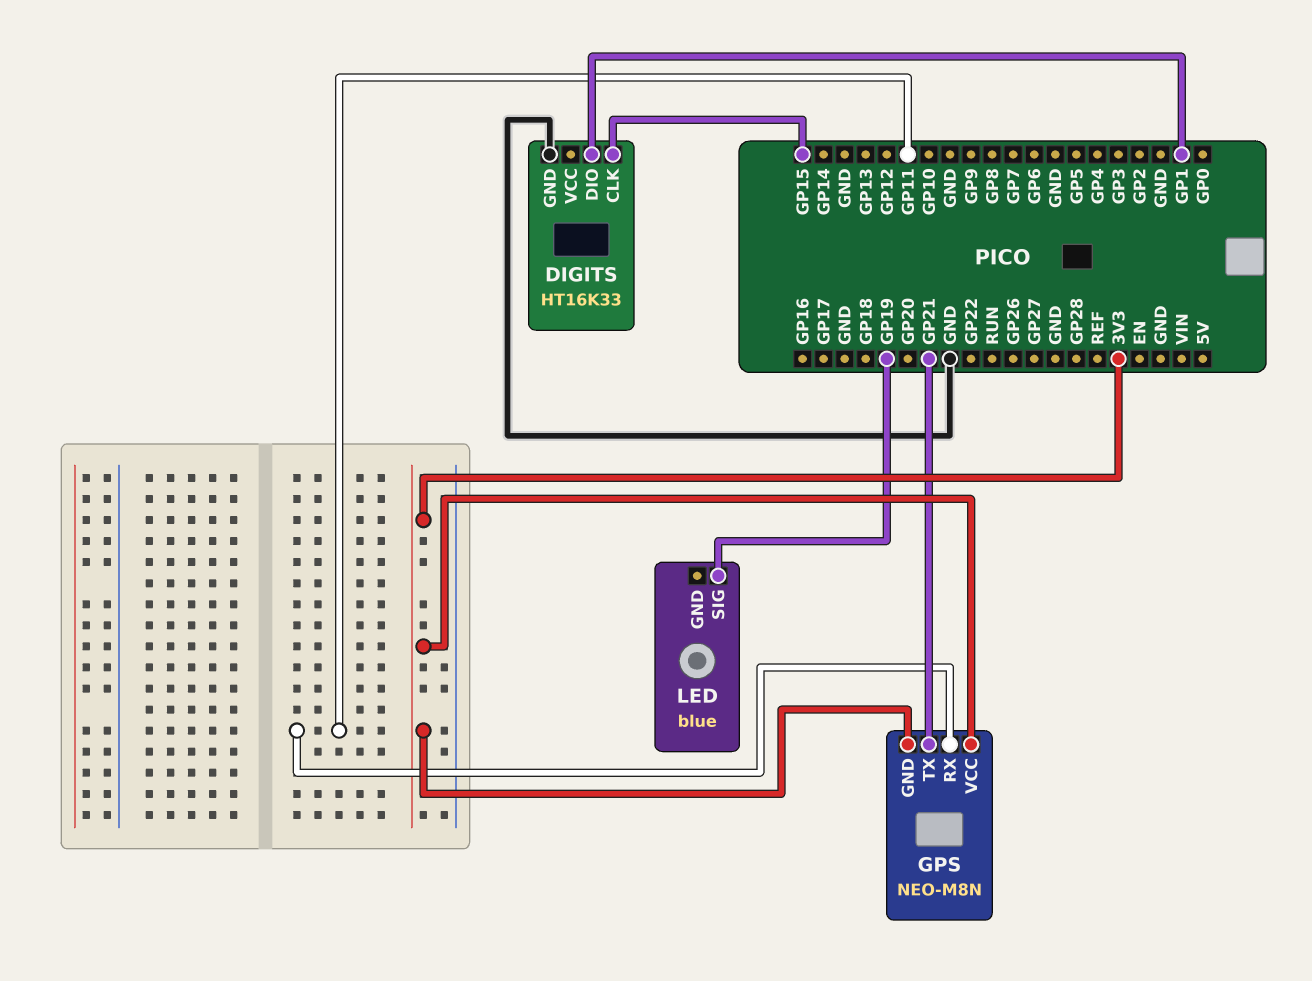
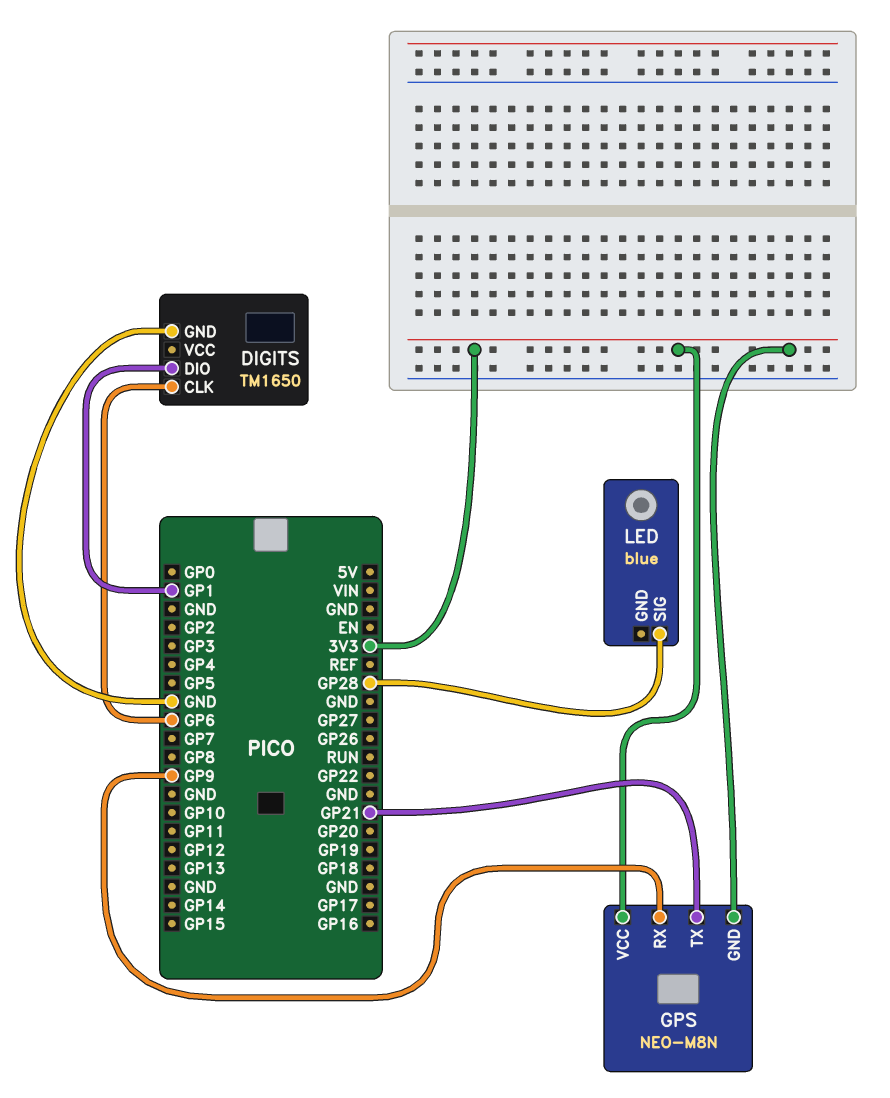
DIGITS: HT16K33 -> TM1650
DIGITS pin CLK: GP15 -> GP6
GPS pin RX: GP11 -> GP9
LED pin SIG: GP19 -> GP28

